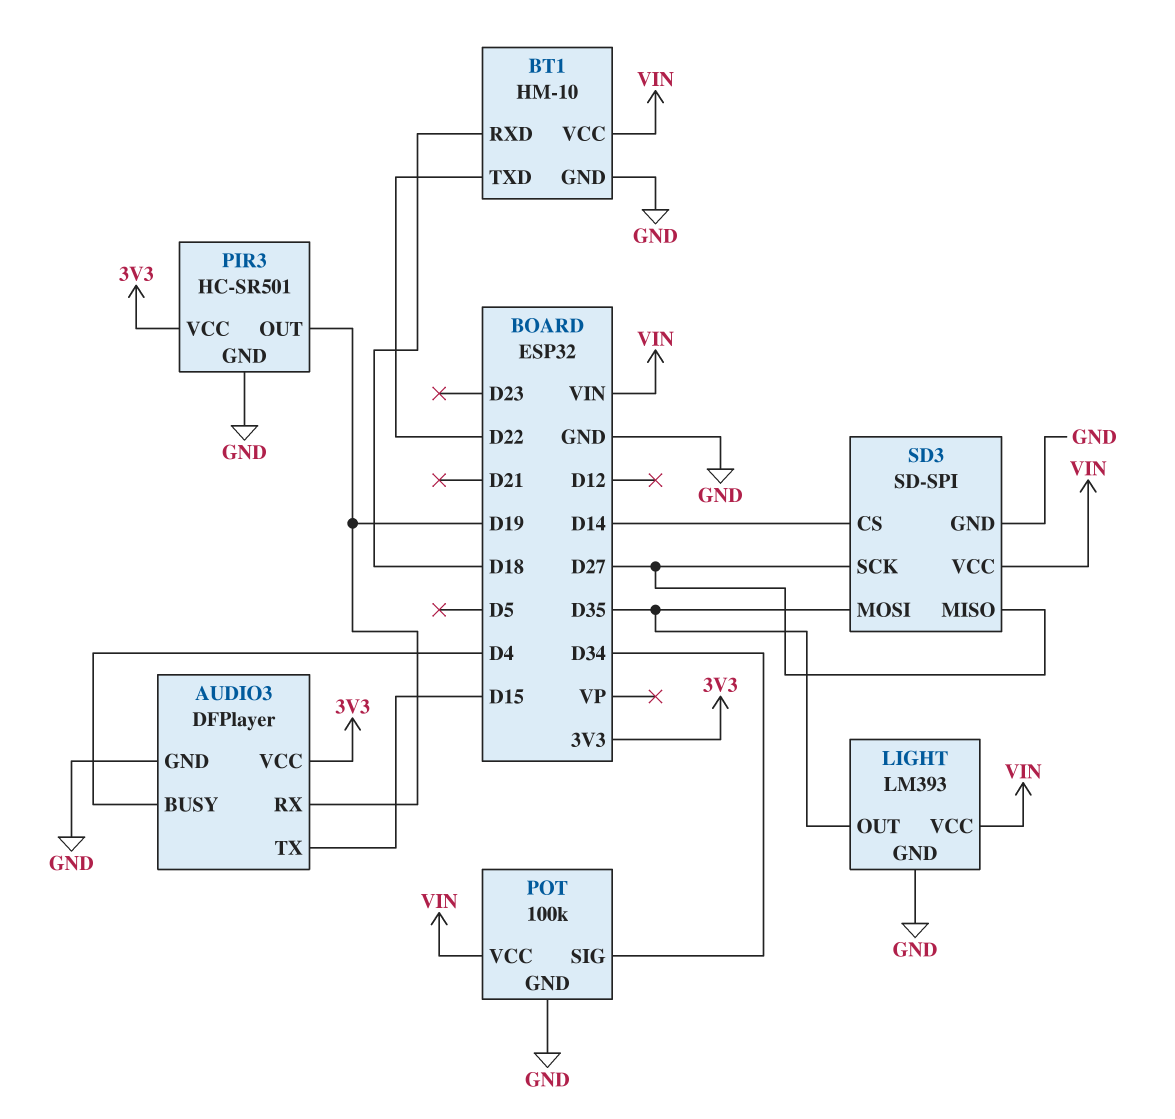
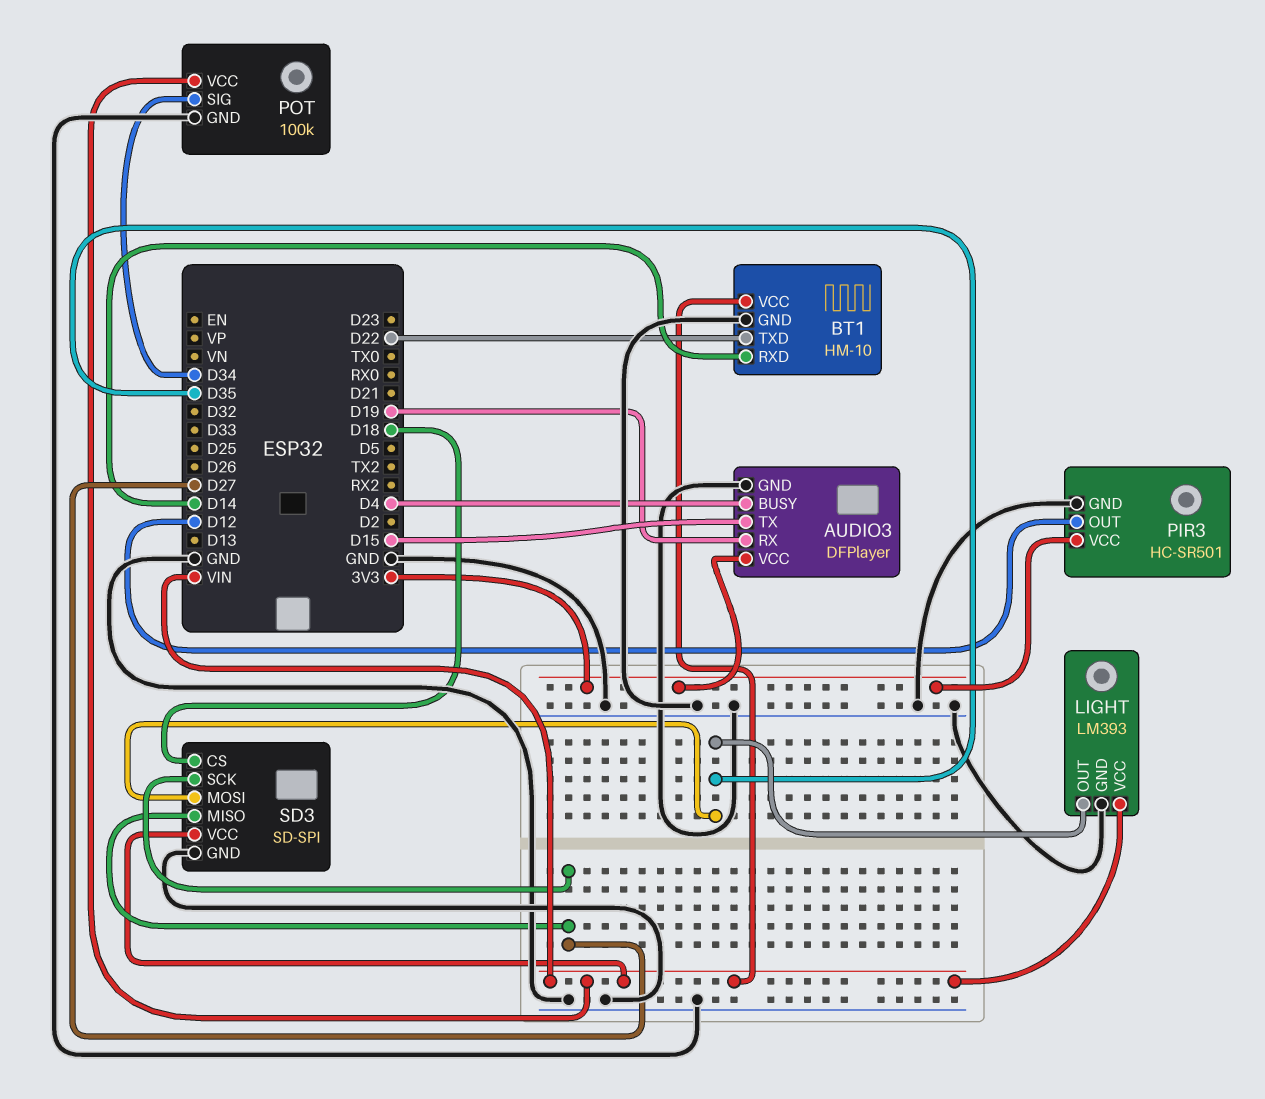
BT1 pin RXD: D18 -> D14
PIR3 pin OUT: D19 -> D12
SD3 pin CS: D14 -> D18

